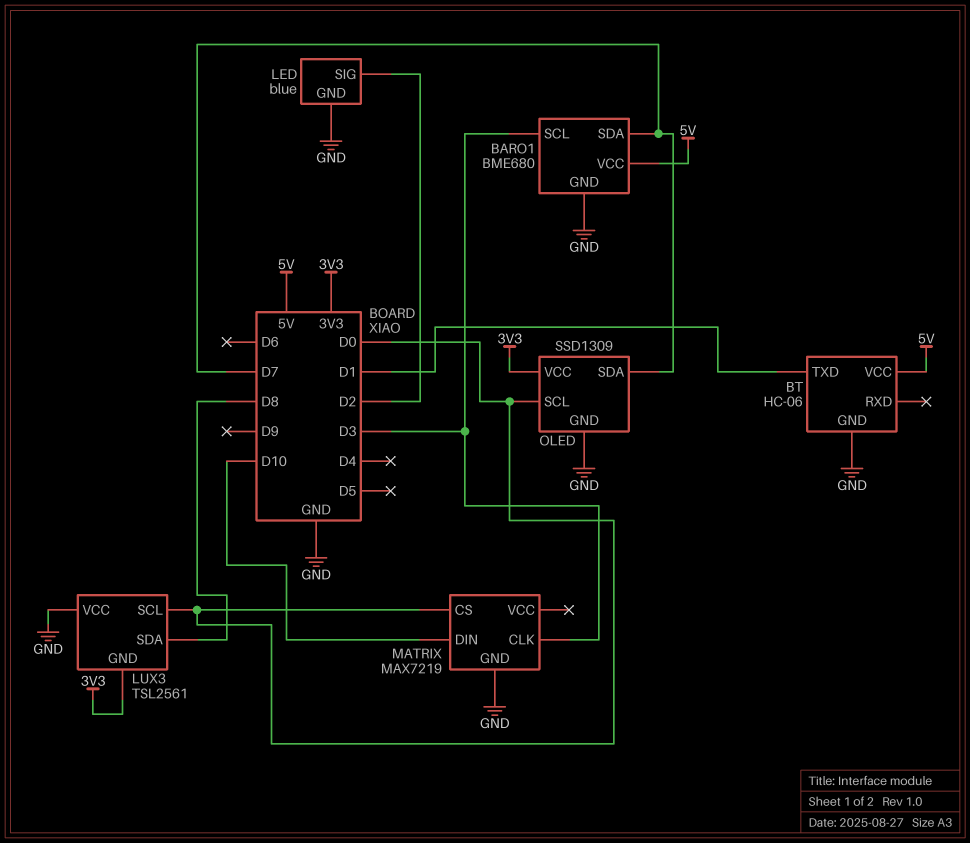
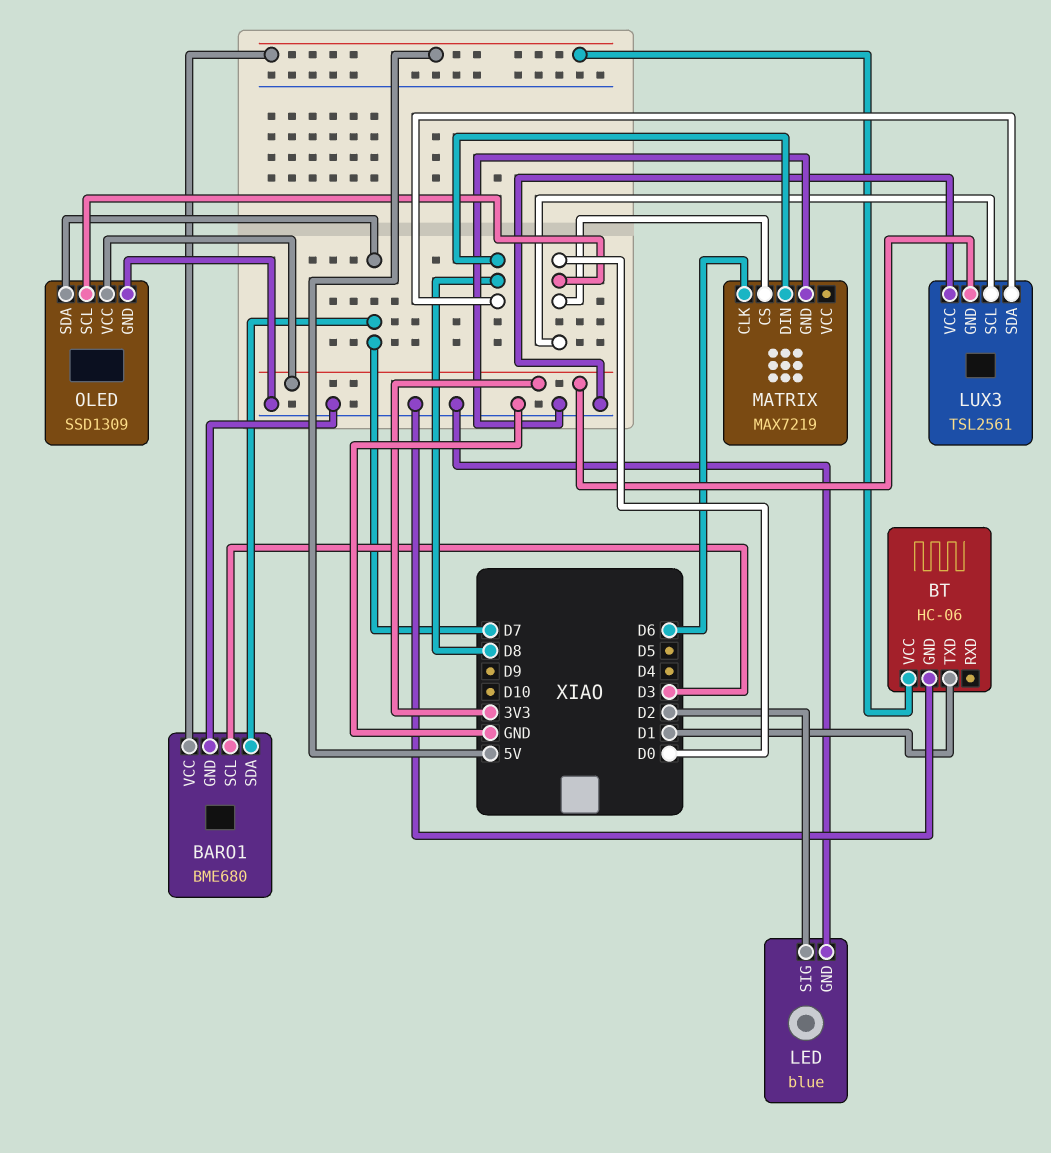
MATRIX pin CLK: D3 -> D6
MATRIX pin DIN: D10 -> D8

